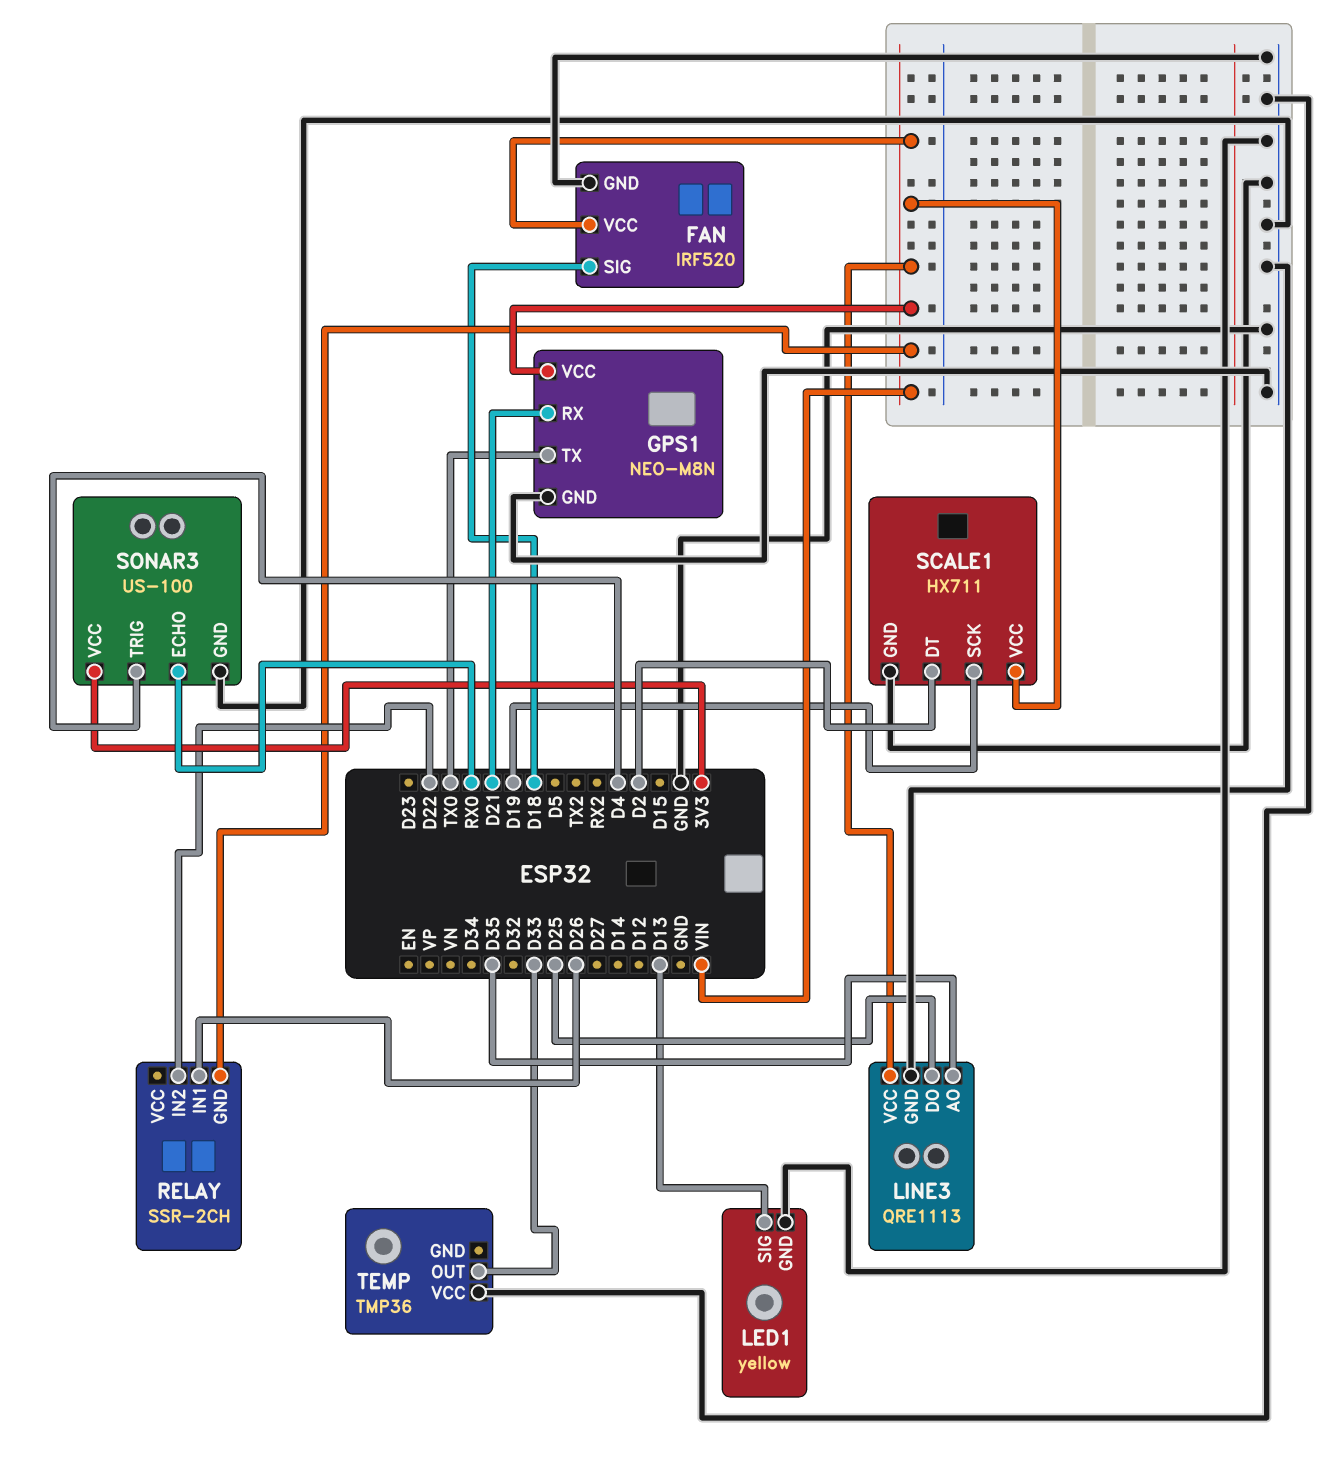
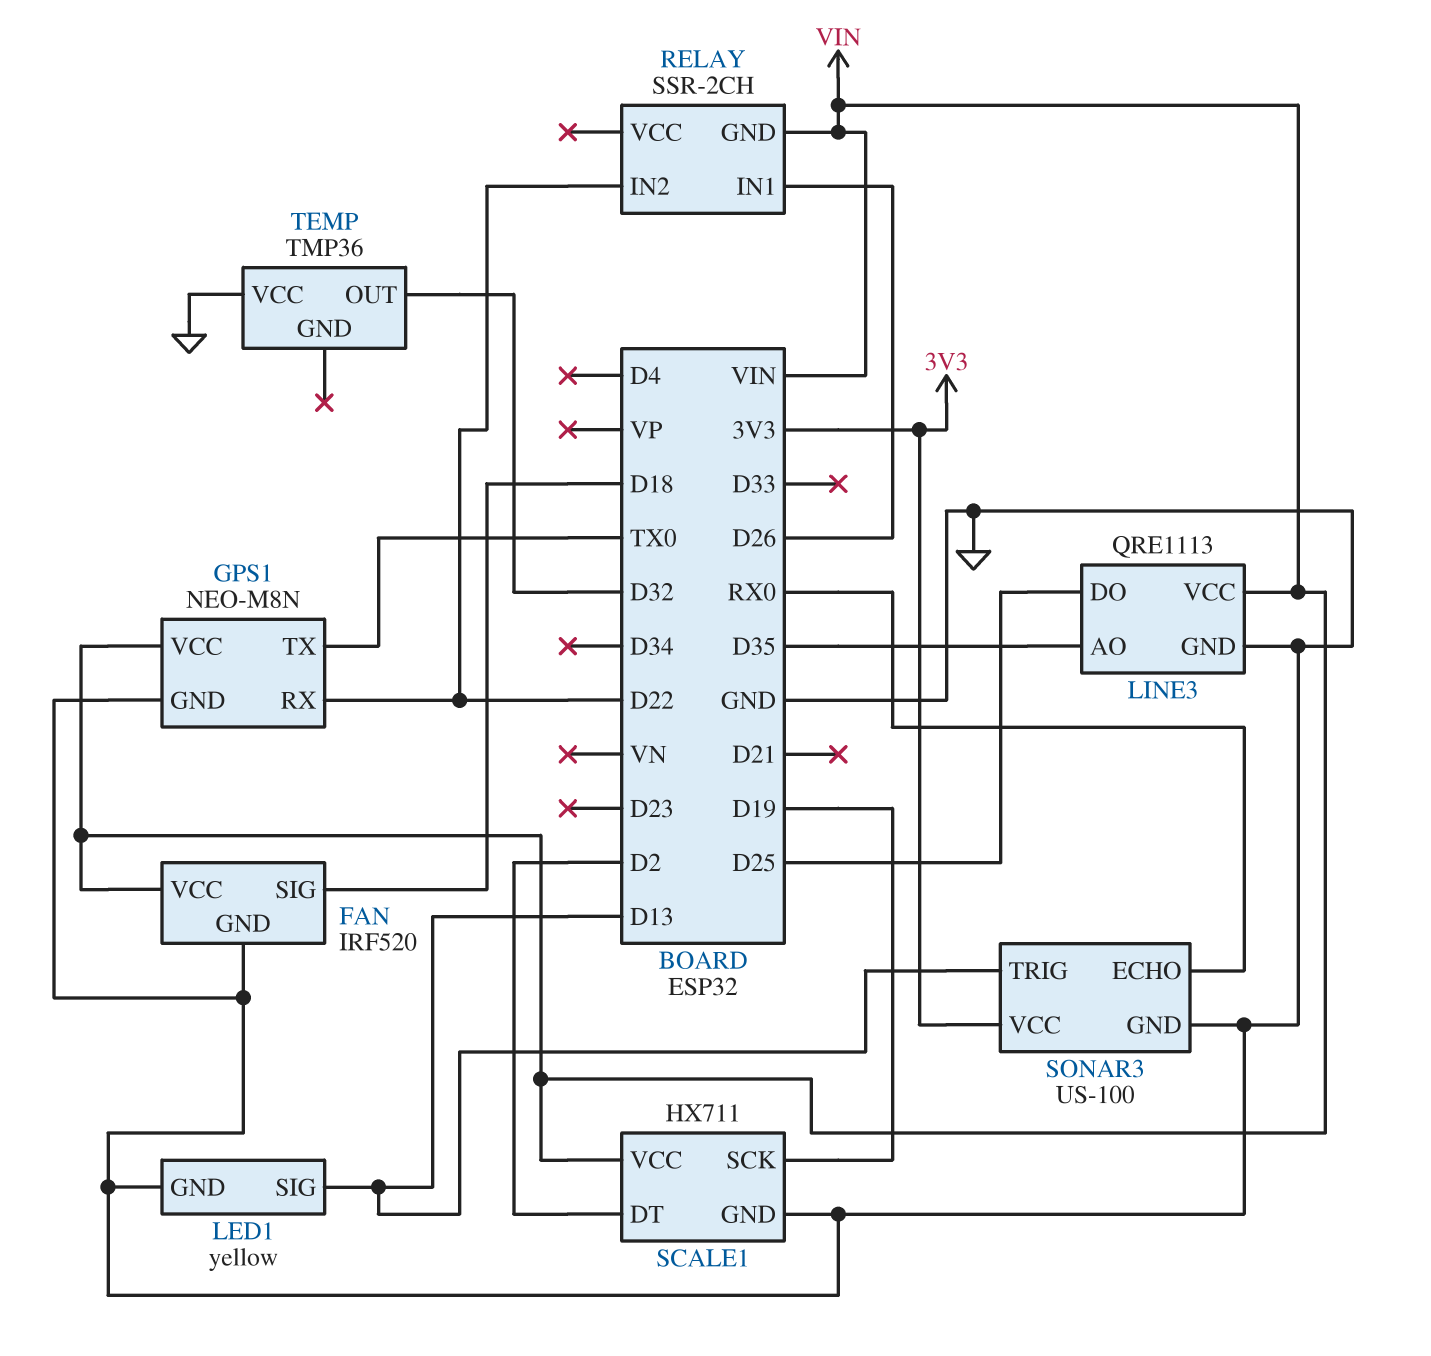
GPS1 pin RX: D21 -> D22
SONAR3 pin TRIG: D4 -> D13
TEMP pin OUT: D33 -> D32

